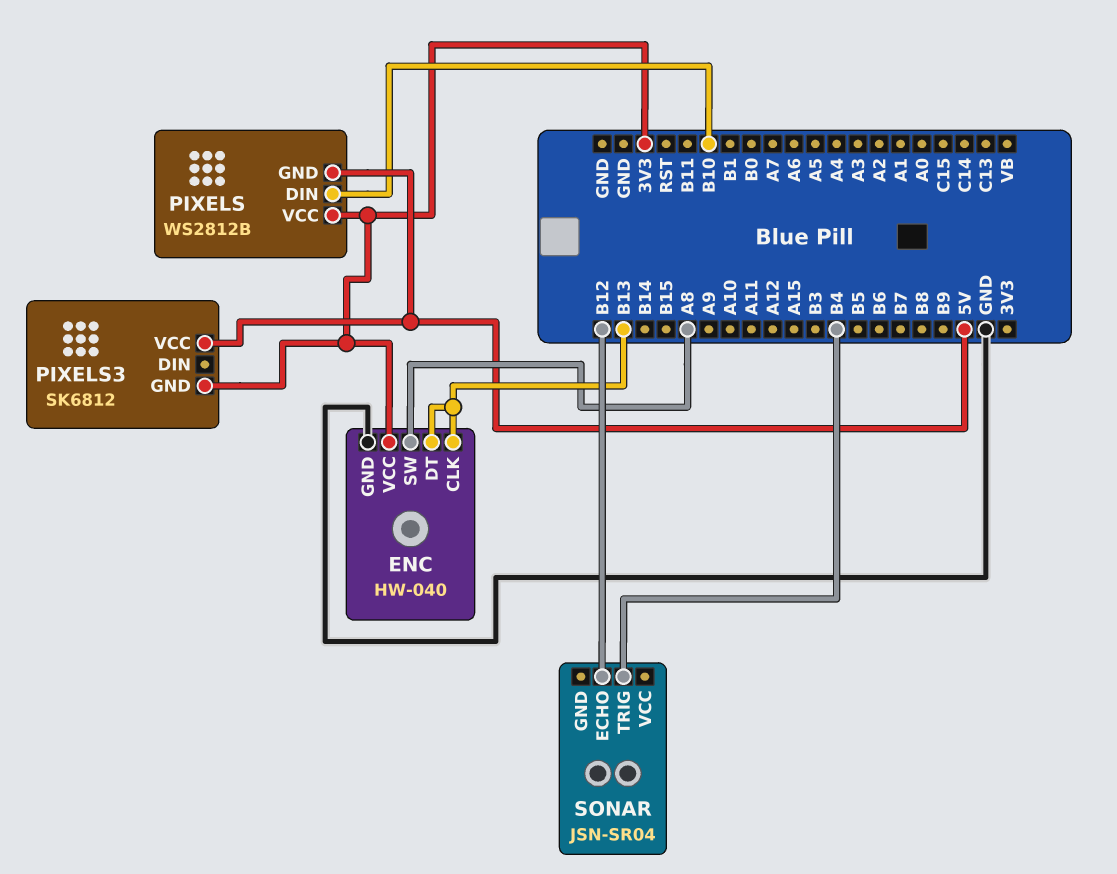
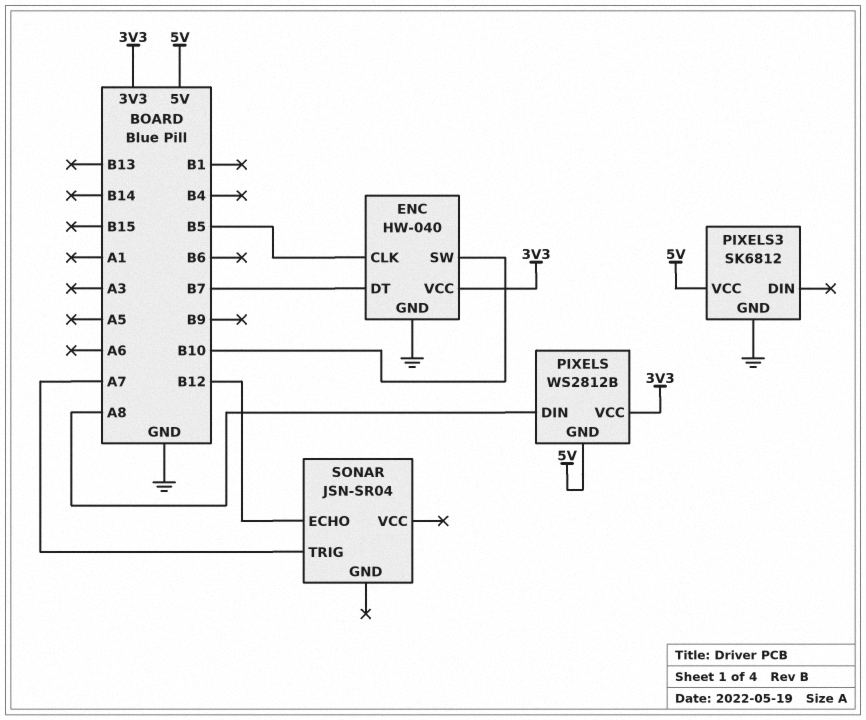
ENC pin CLK: B13 -> B5
ENC pin DT: B13 -> B7
ENC pin SW: A8 -> B10
PIXELS pin DIN: B10 -> A8
PIXELS3 pin GND: 3V3 -> GND
SONAR pin TRIG: B4 -> A7

